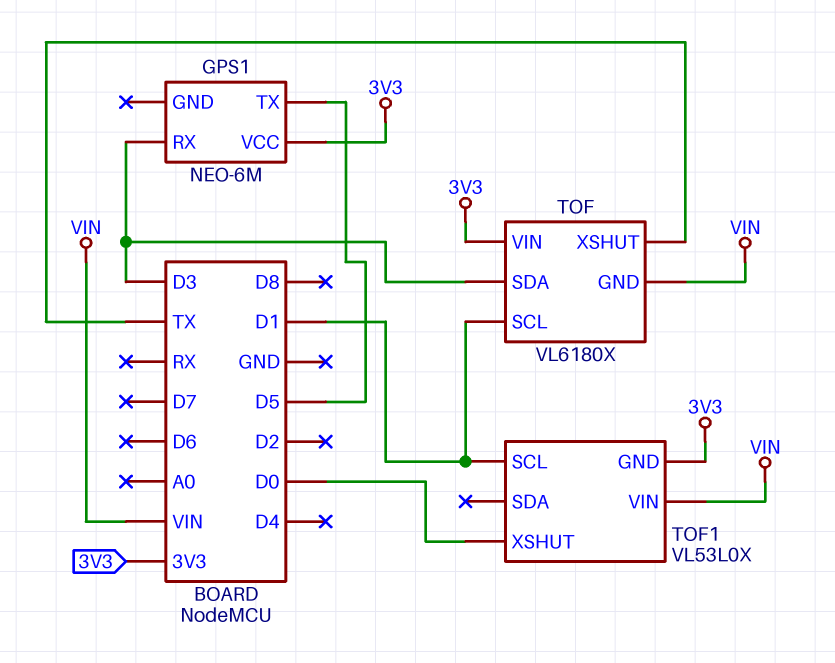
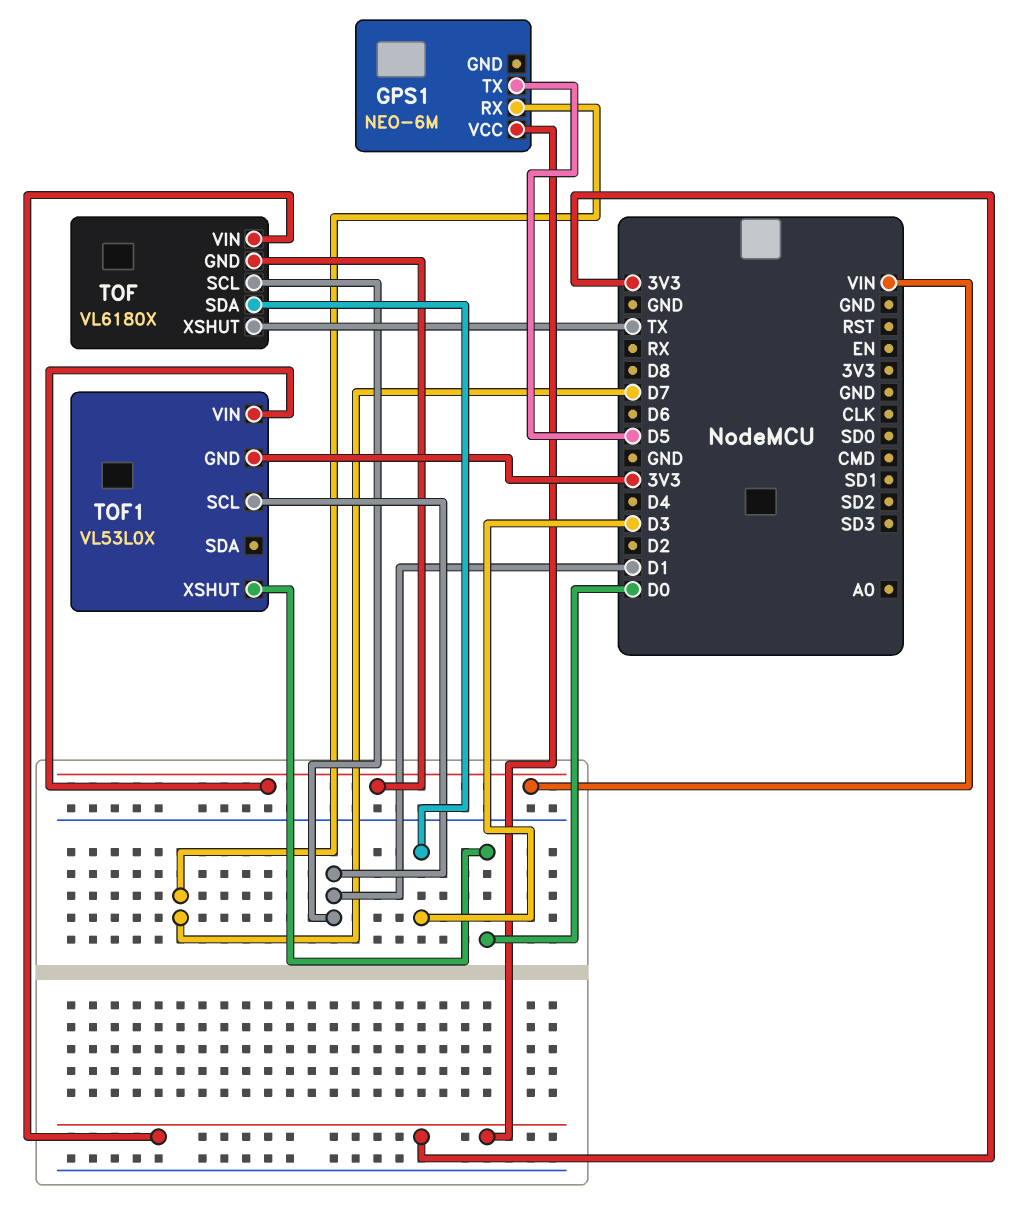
GPS1 pin RX: D3 -> D7

